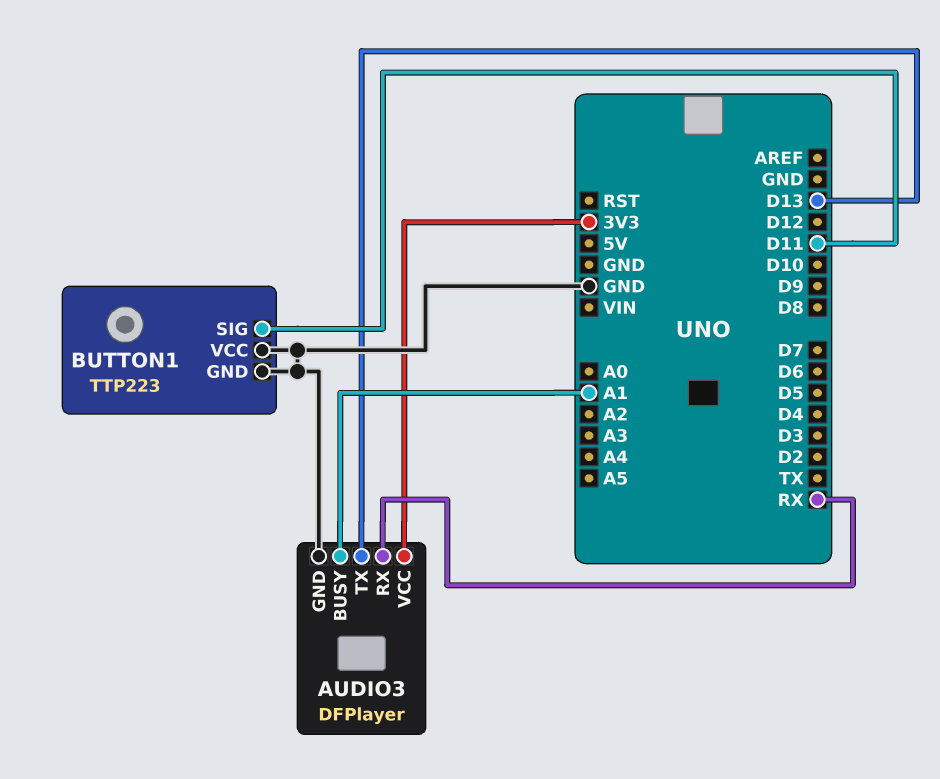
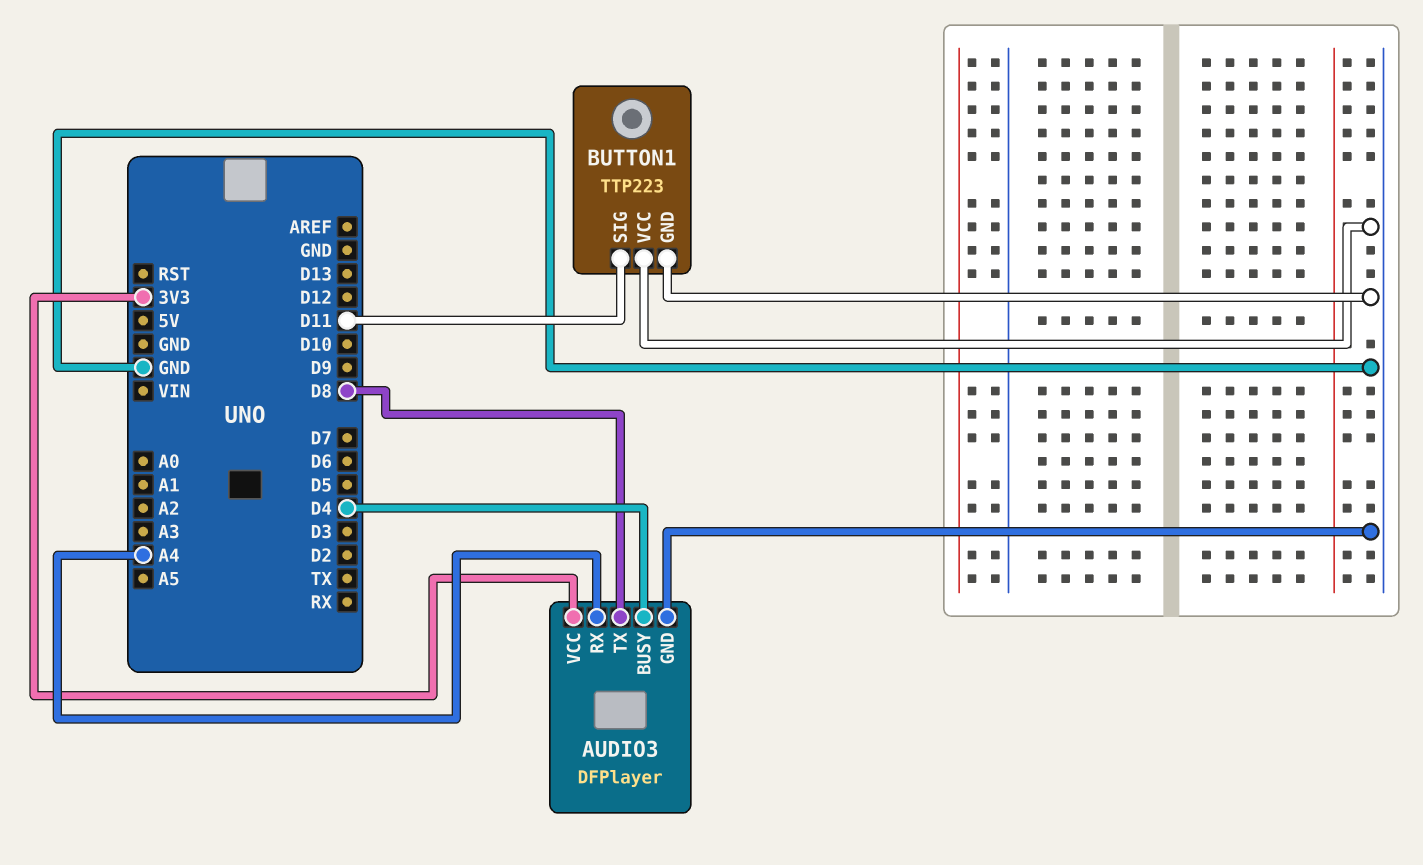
AUDIO3 pin BUSY: A1 -> D4
AUDIO3 pin RX: RX -> A4
AUDIO3 pin TX: D13 -> D8

